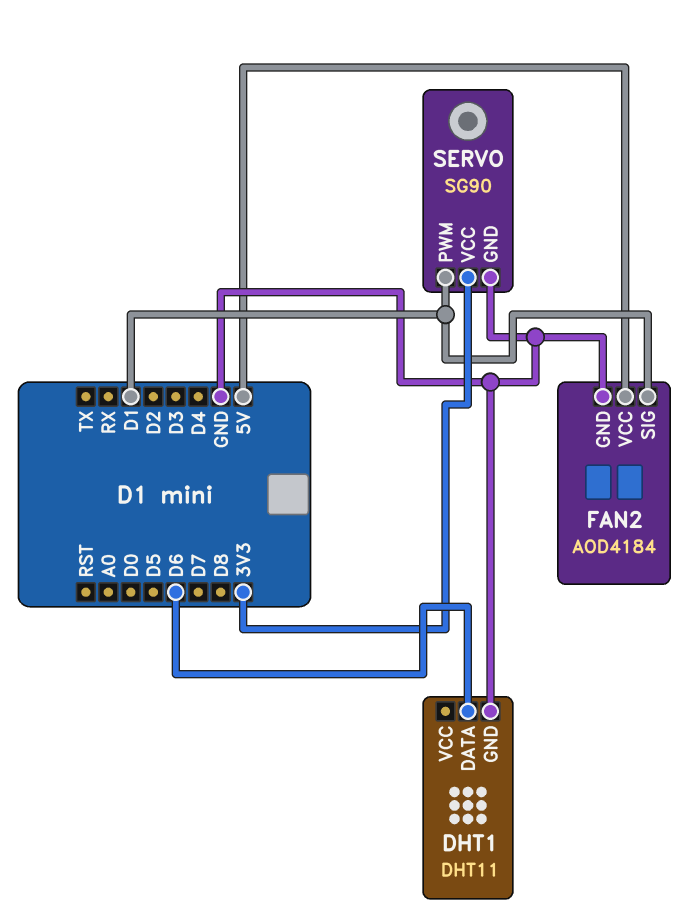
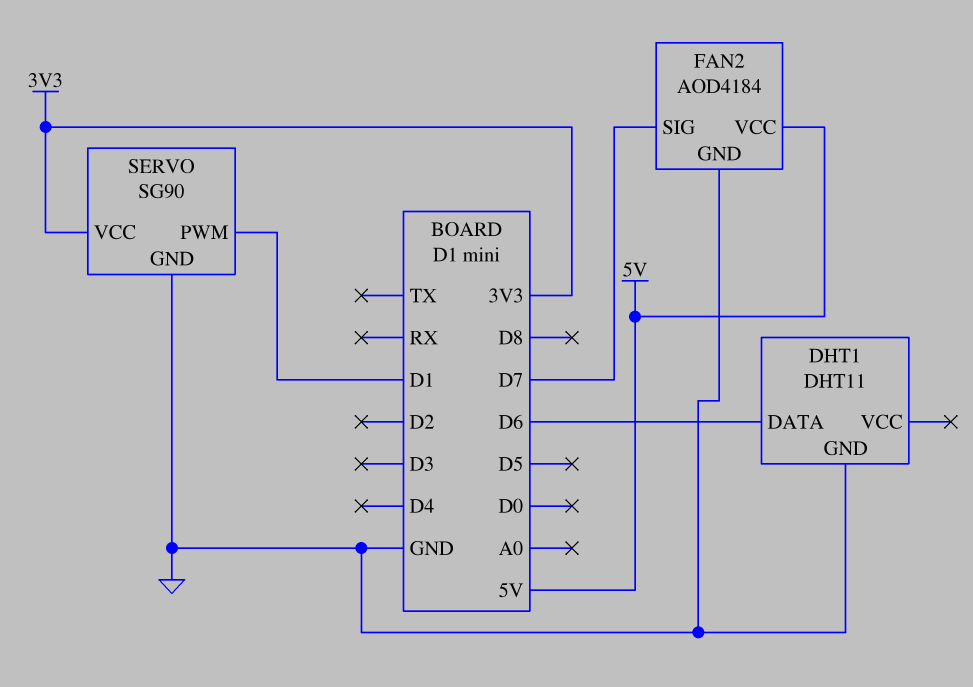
FAN2 pin SIG: D1 -> D7

